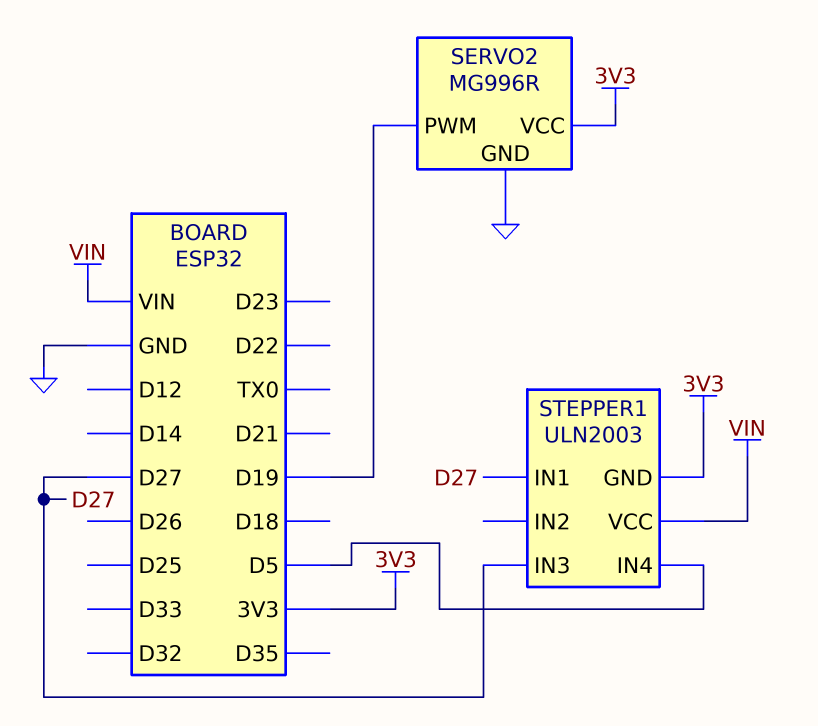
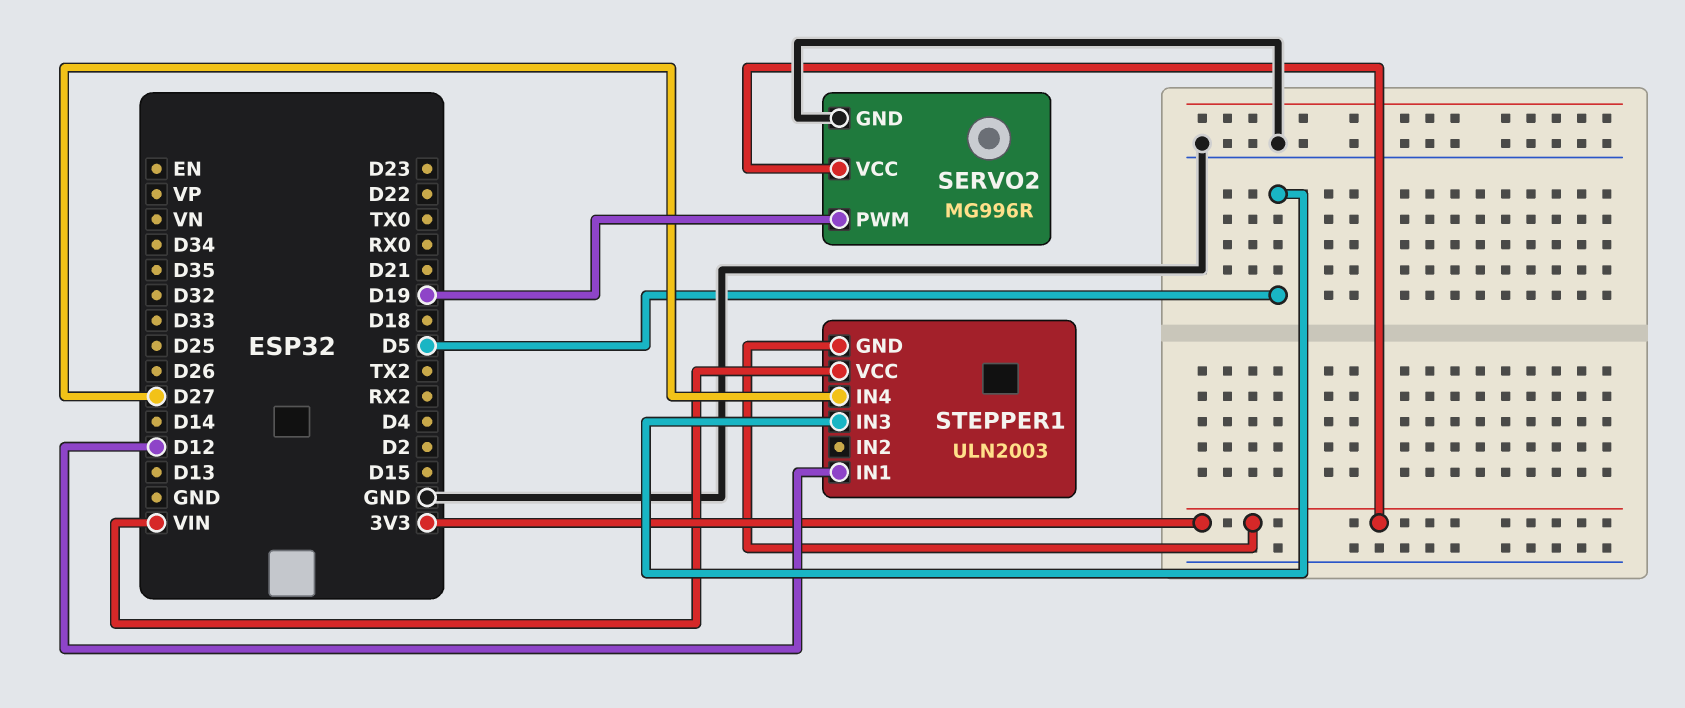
STEPPER1 pin IN1: D27 -> D12
STEPPER1 pin IN3: D27 -> D5
STEPPER1 pin IN4: D5 -> D27

